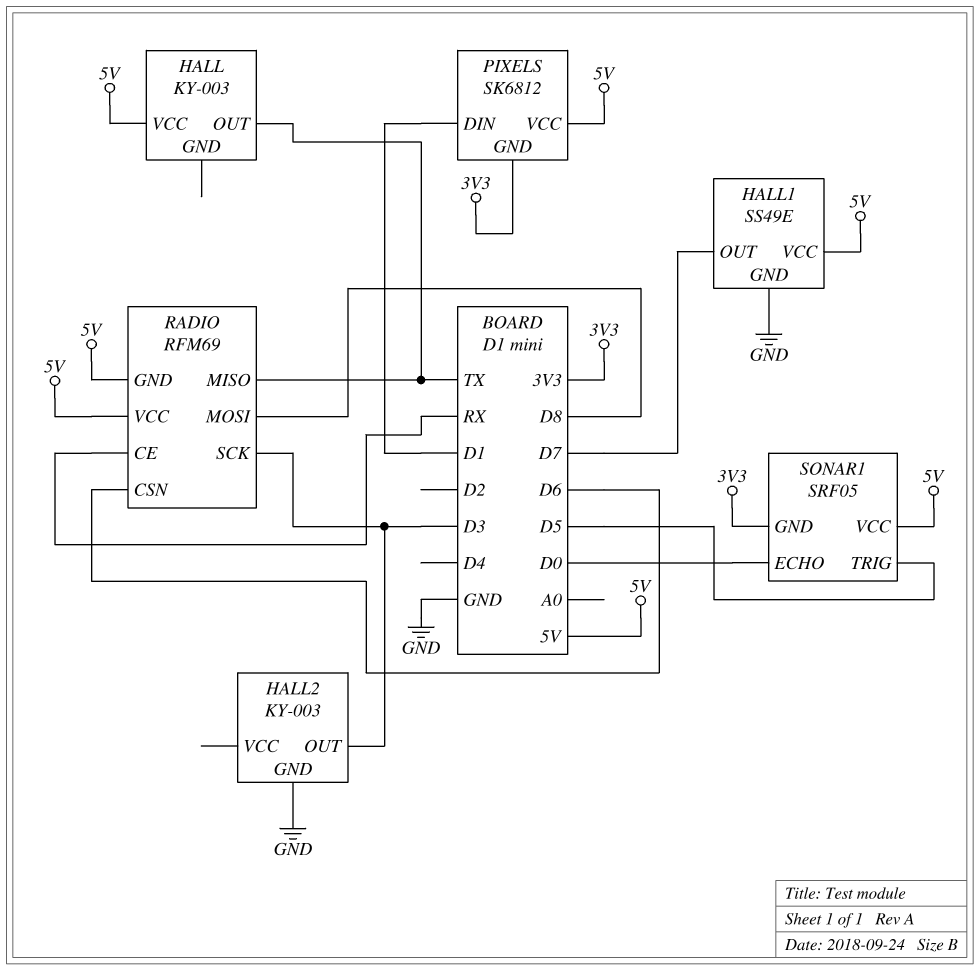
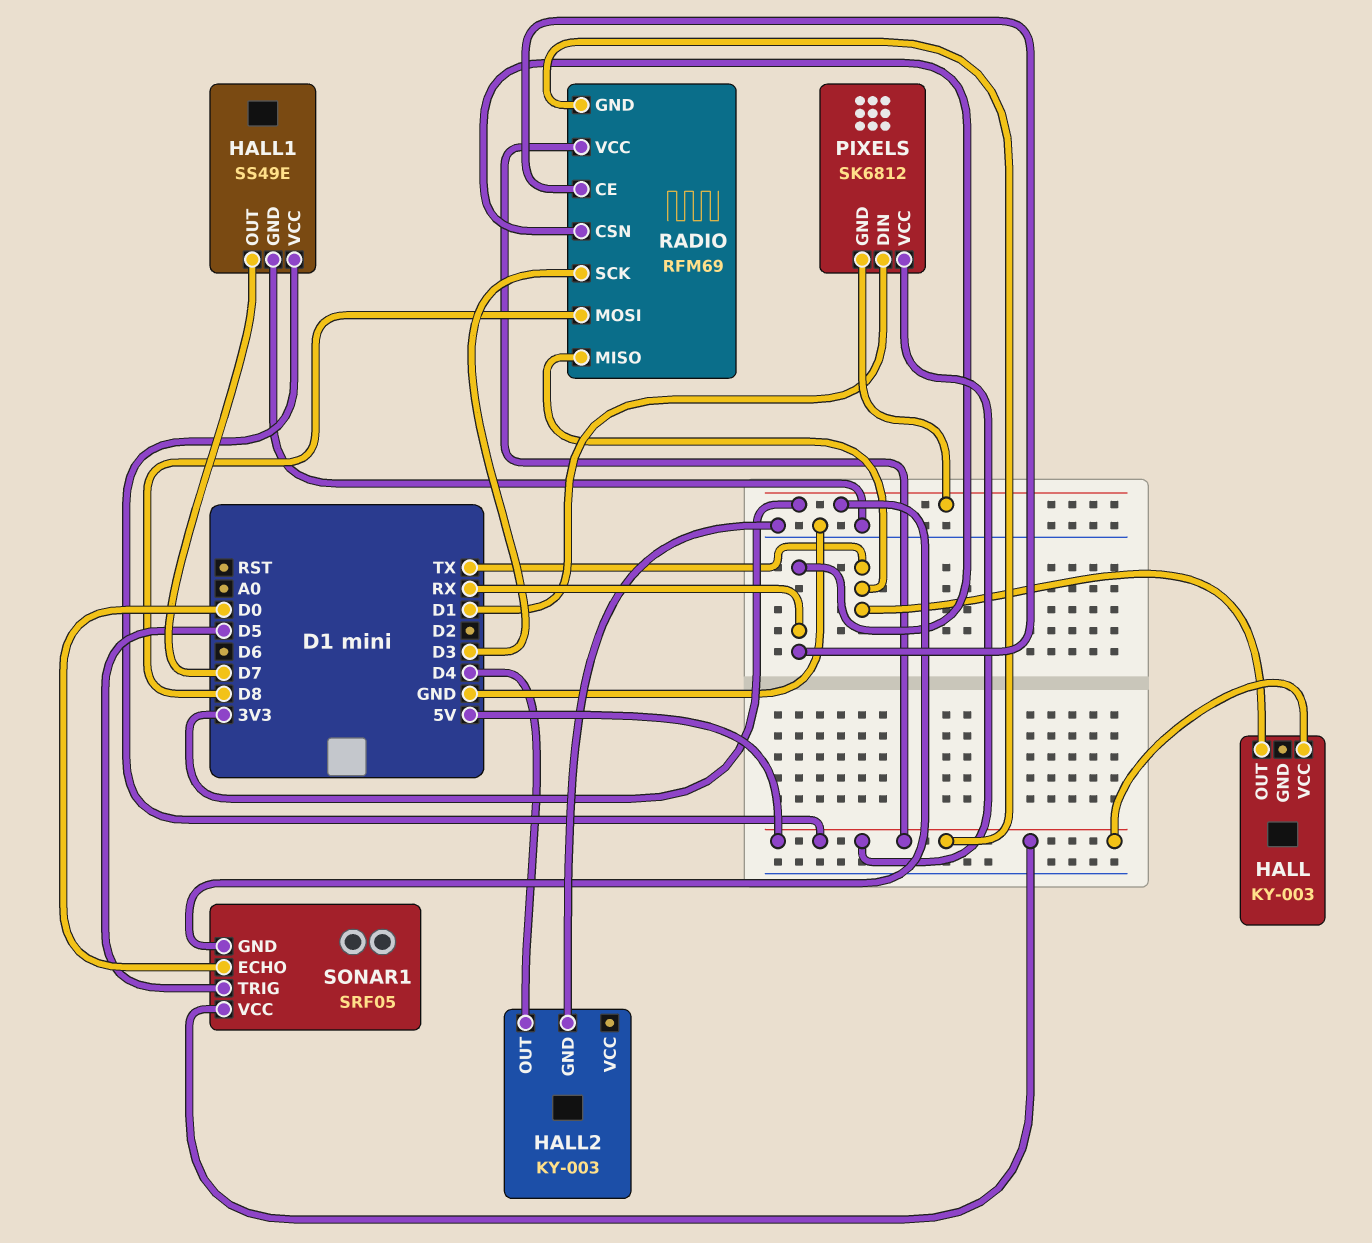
HALL2 pin OUT: D3 -> D4
RADIO pin CSN: D6 -> RX

